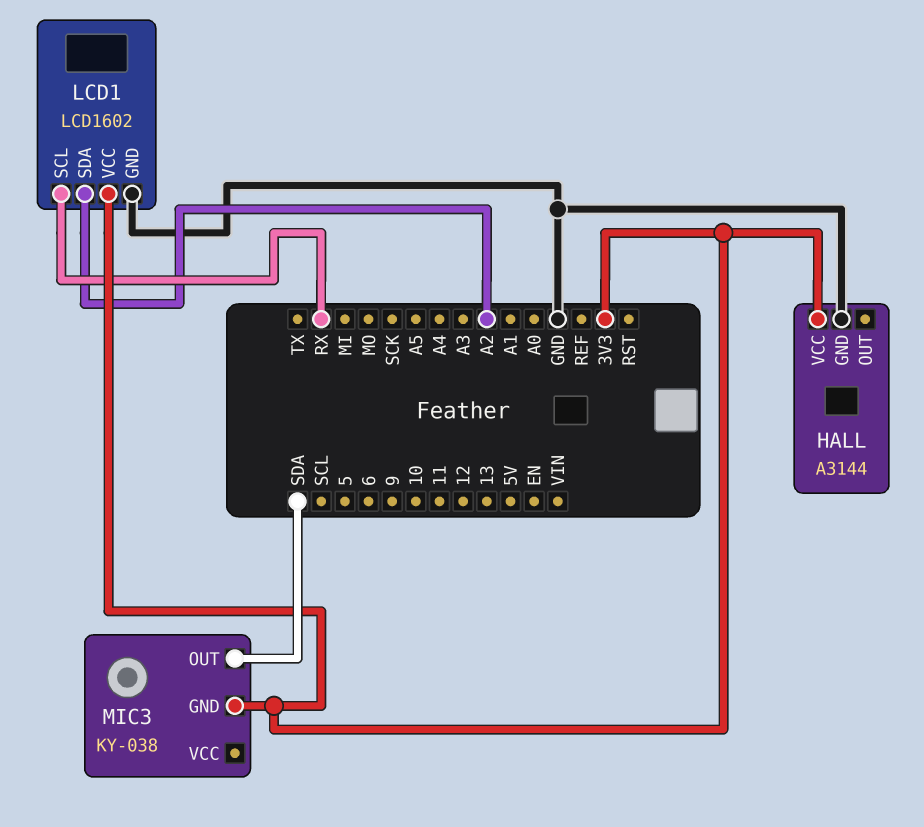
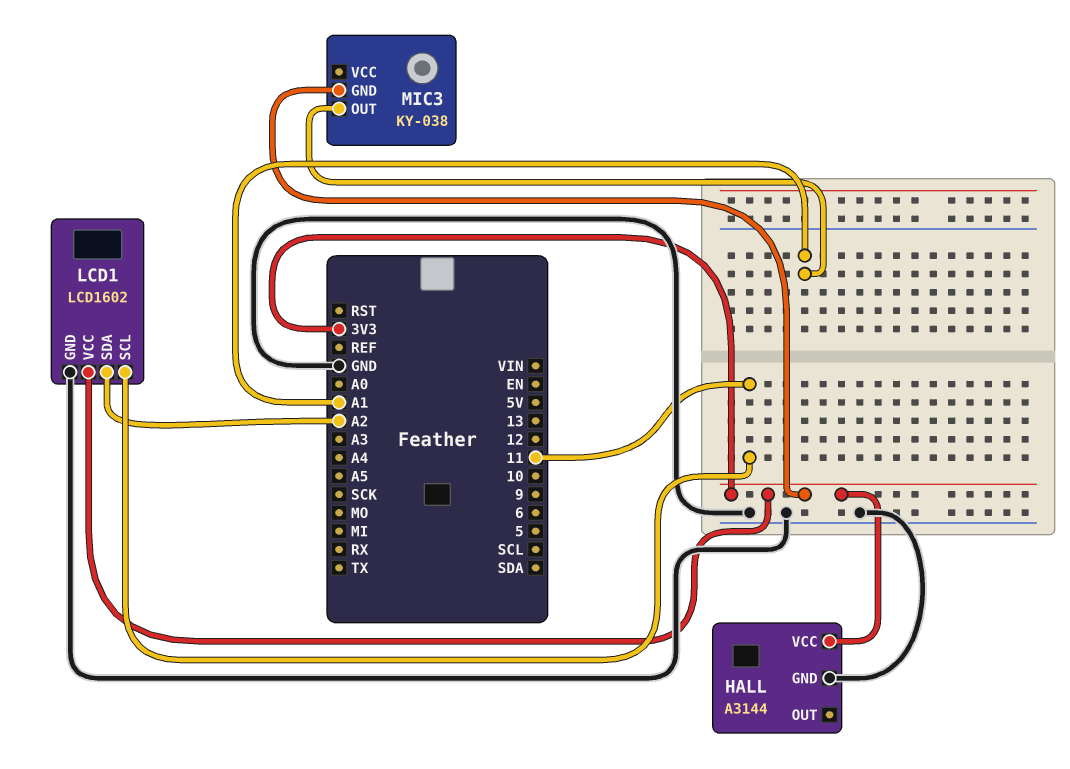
LCD1 pin SCL: RX -> 11
MIC3 pin OUT: SDA -> A1

